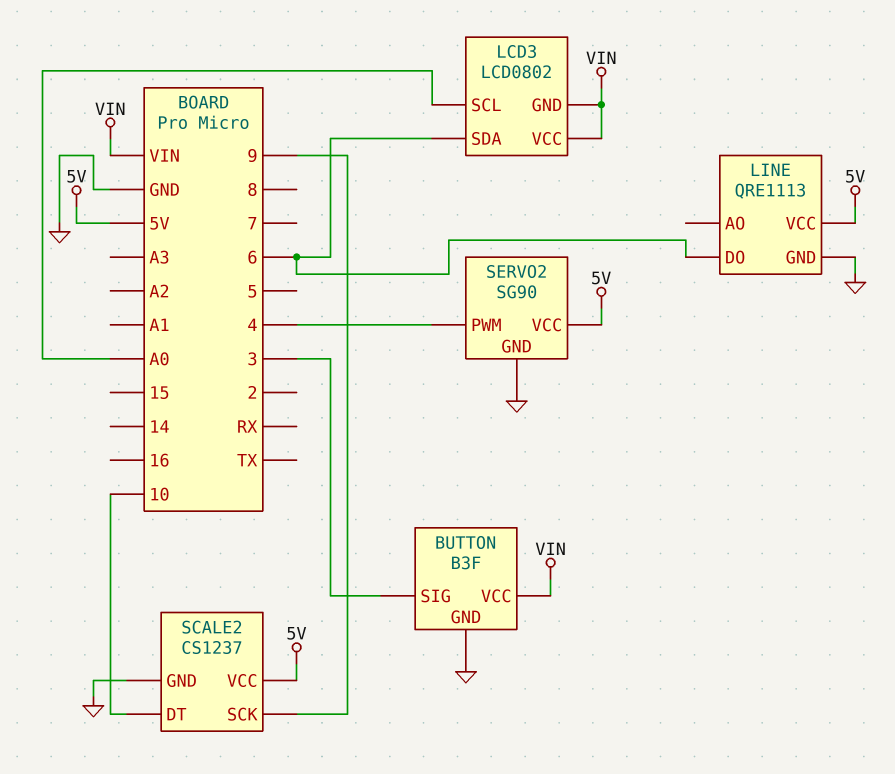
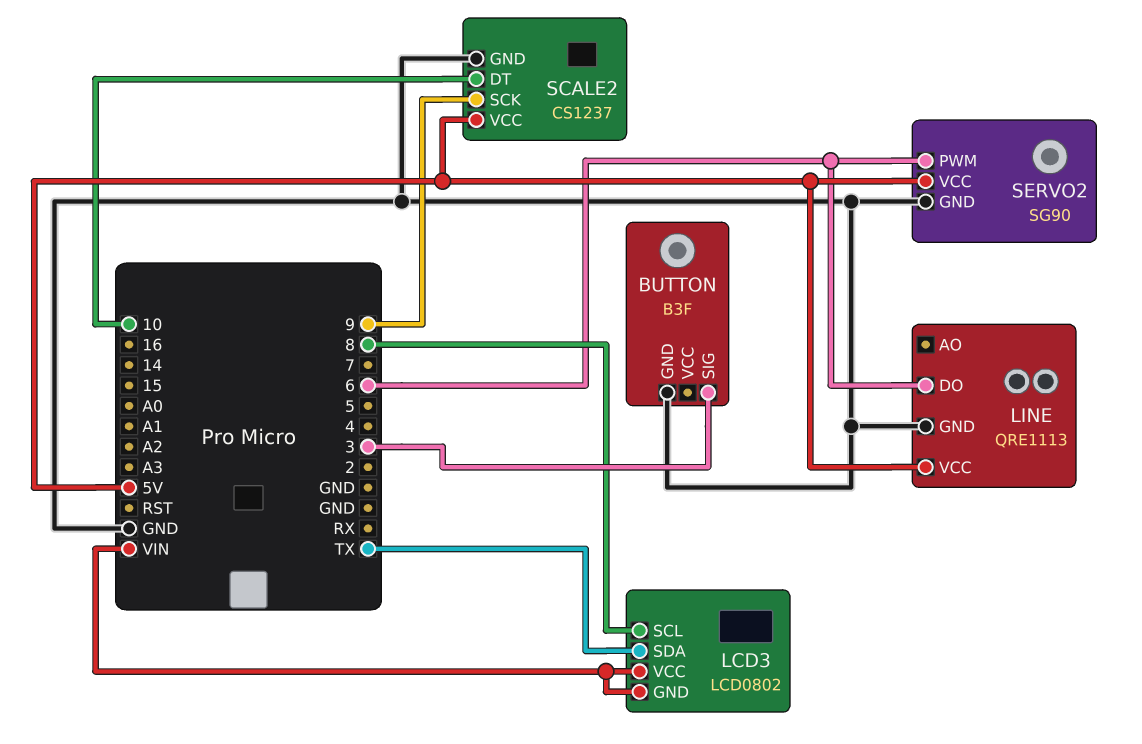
BUTTON pin VCC: VIN -> none
LCD3 pin SCL: A0 -> 8
LCD3 pin SDA: 6 -> TX
SERVO2 pin PWM: 4 -> 6

